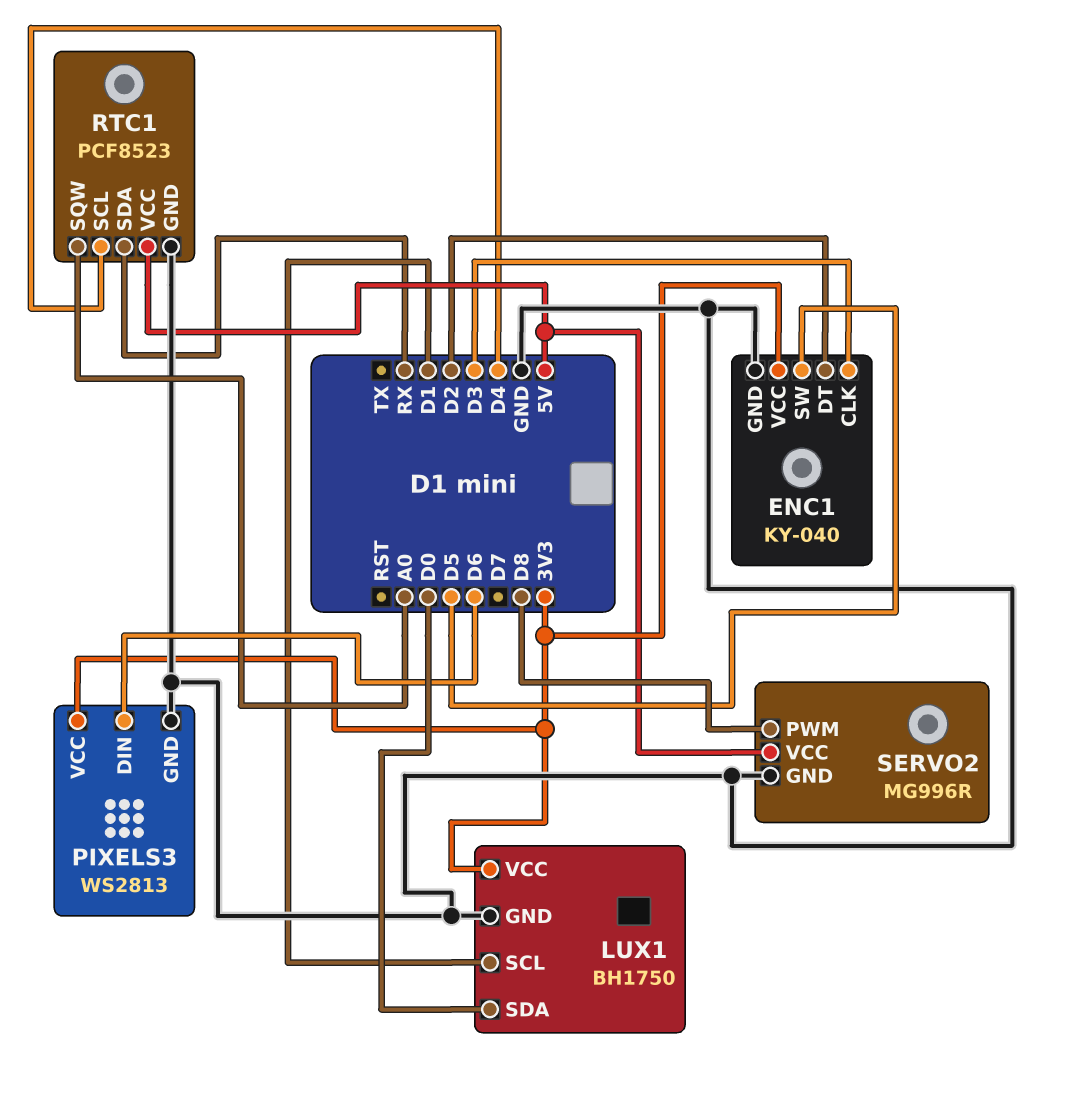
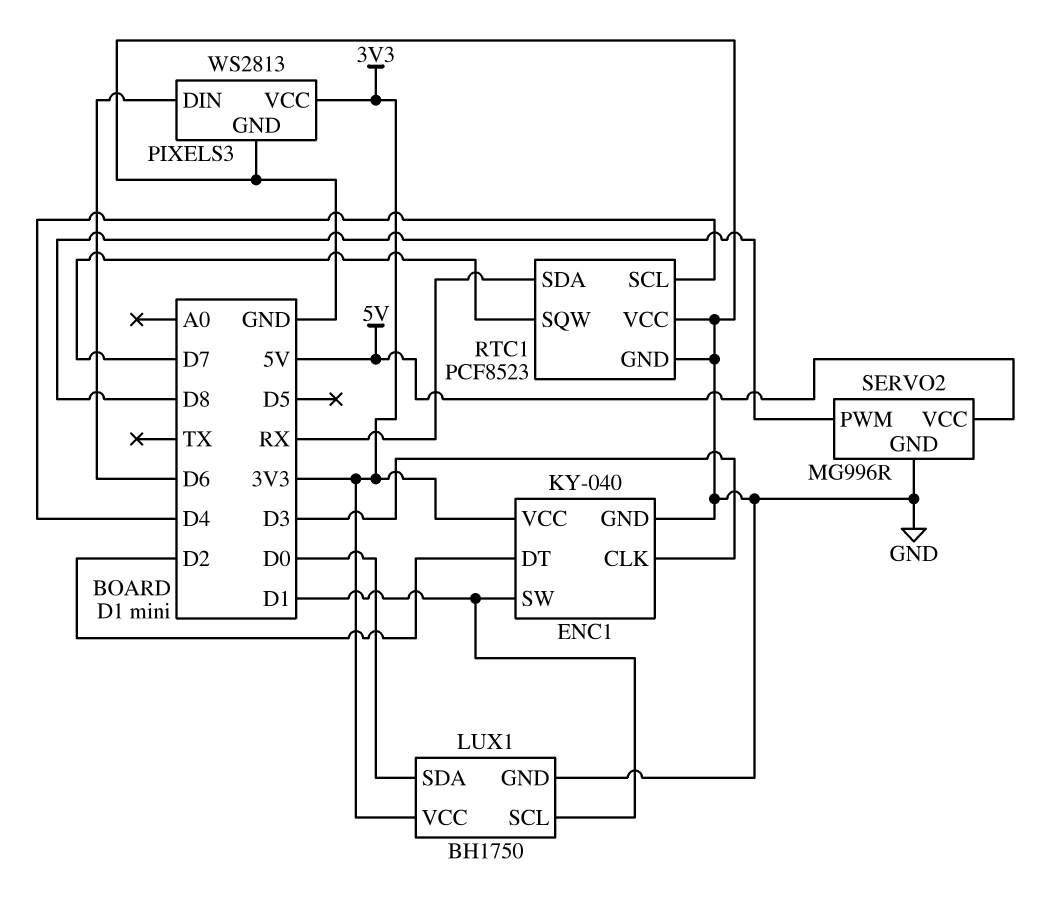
ENC1 pin SW: D5 -> D1
RTC1 pin SQW: A0 -> D7
RTC1 pin VCC: 5V -> GND

